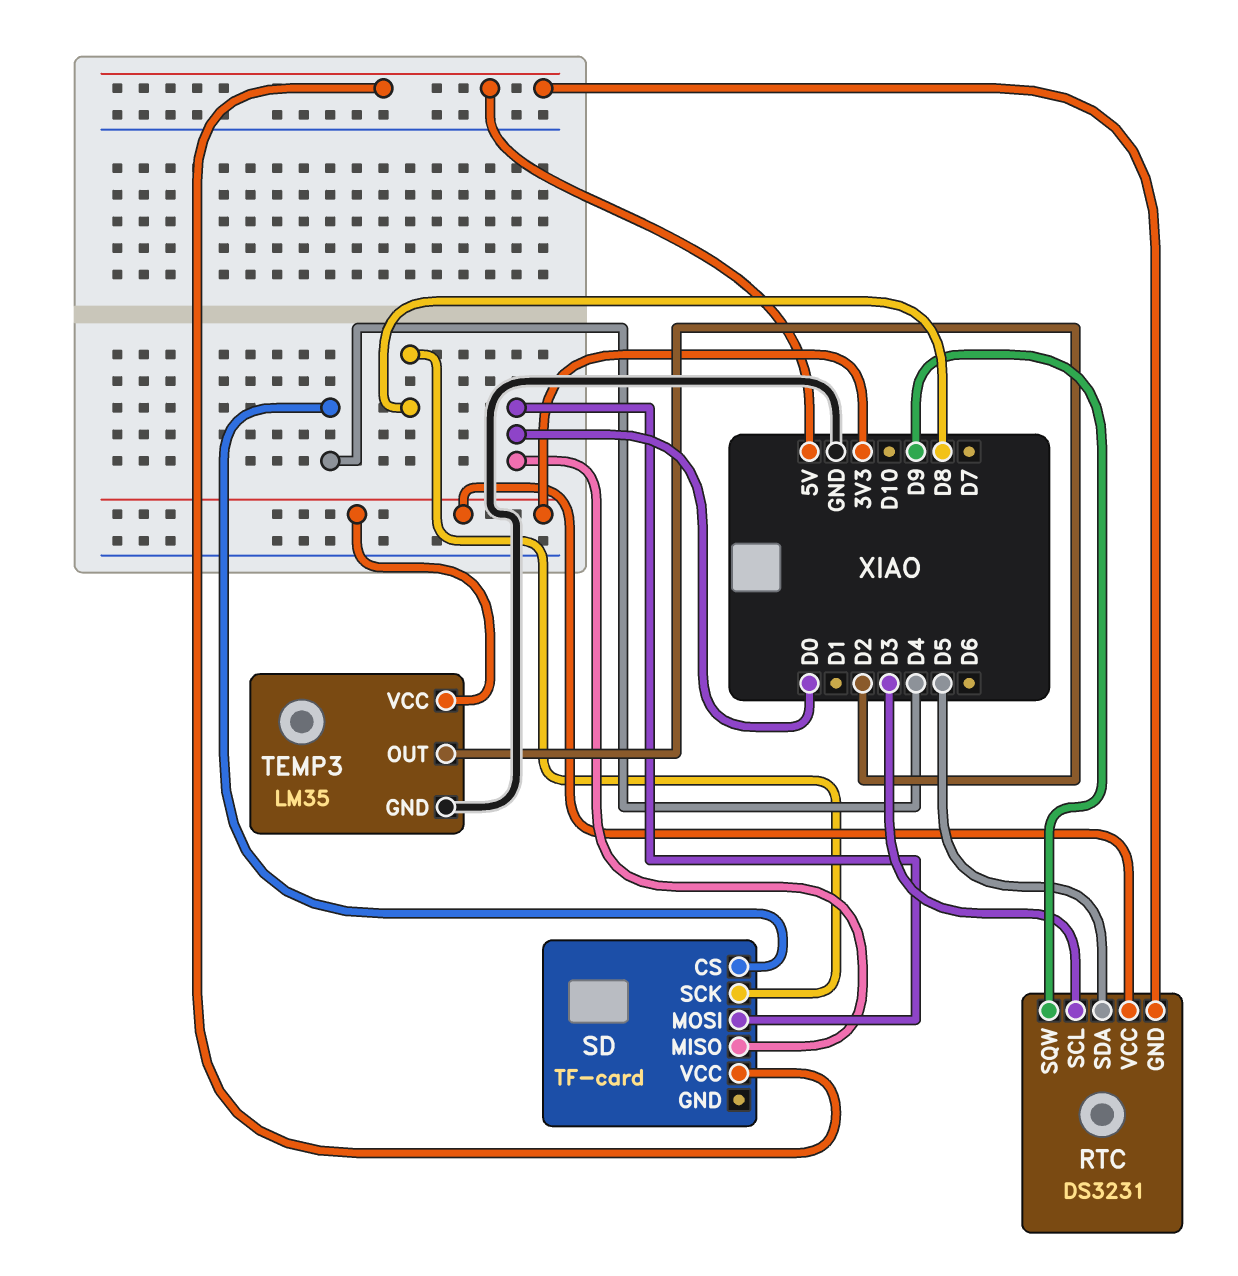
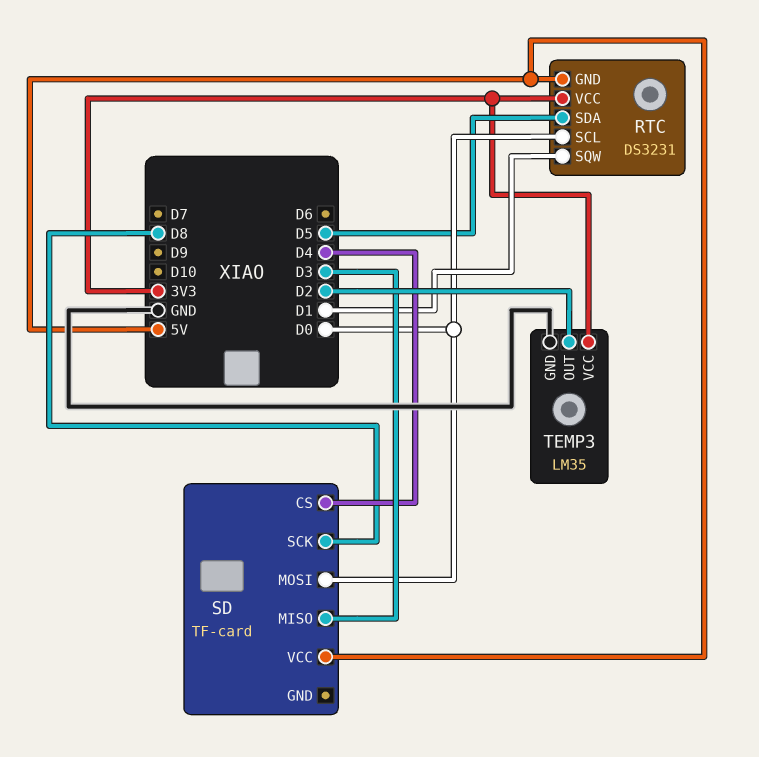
RTC pin SCL: D3 -> D0
RTC pin SQW: D9 -> D1
SD pin MISO: D0 -> D3

